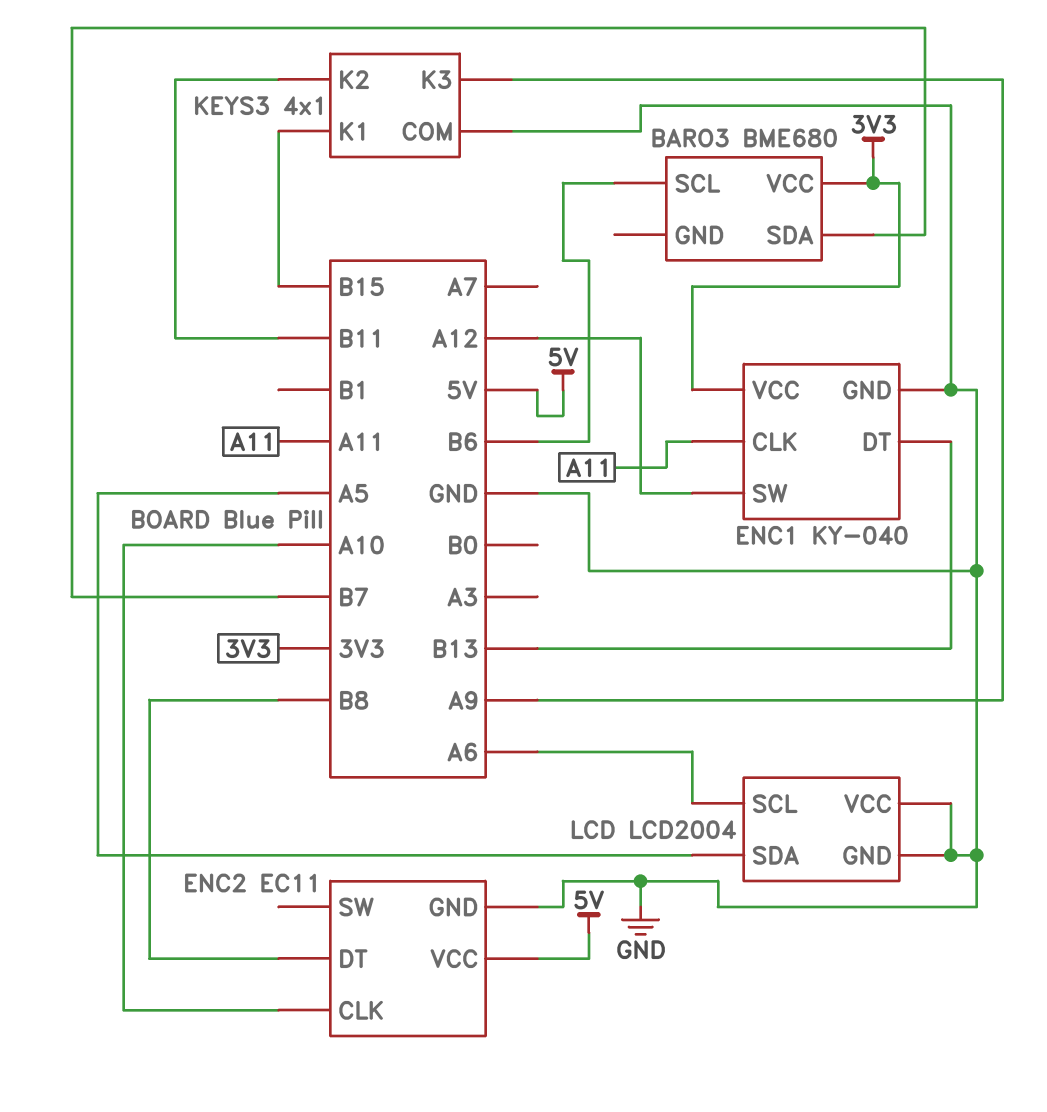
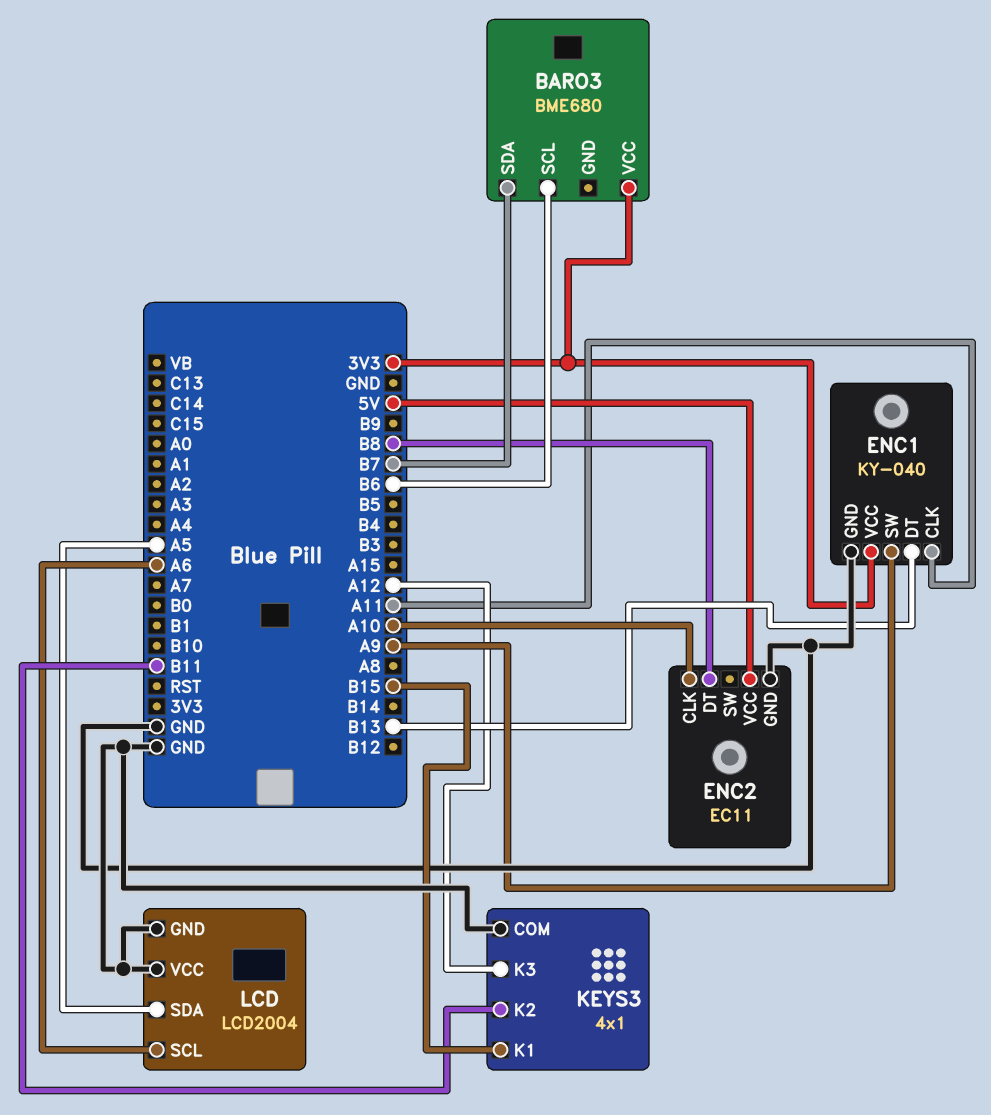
ENC1 pin SW: A12 -> A9
KEYS3 pin K3: A9 -> A12

